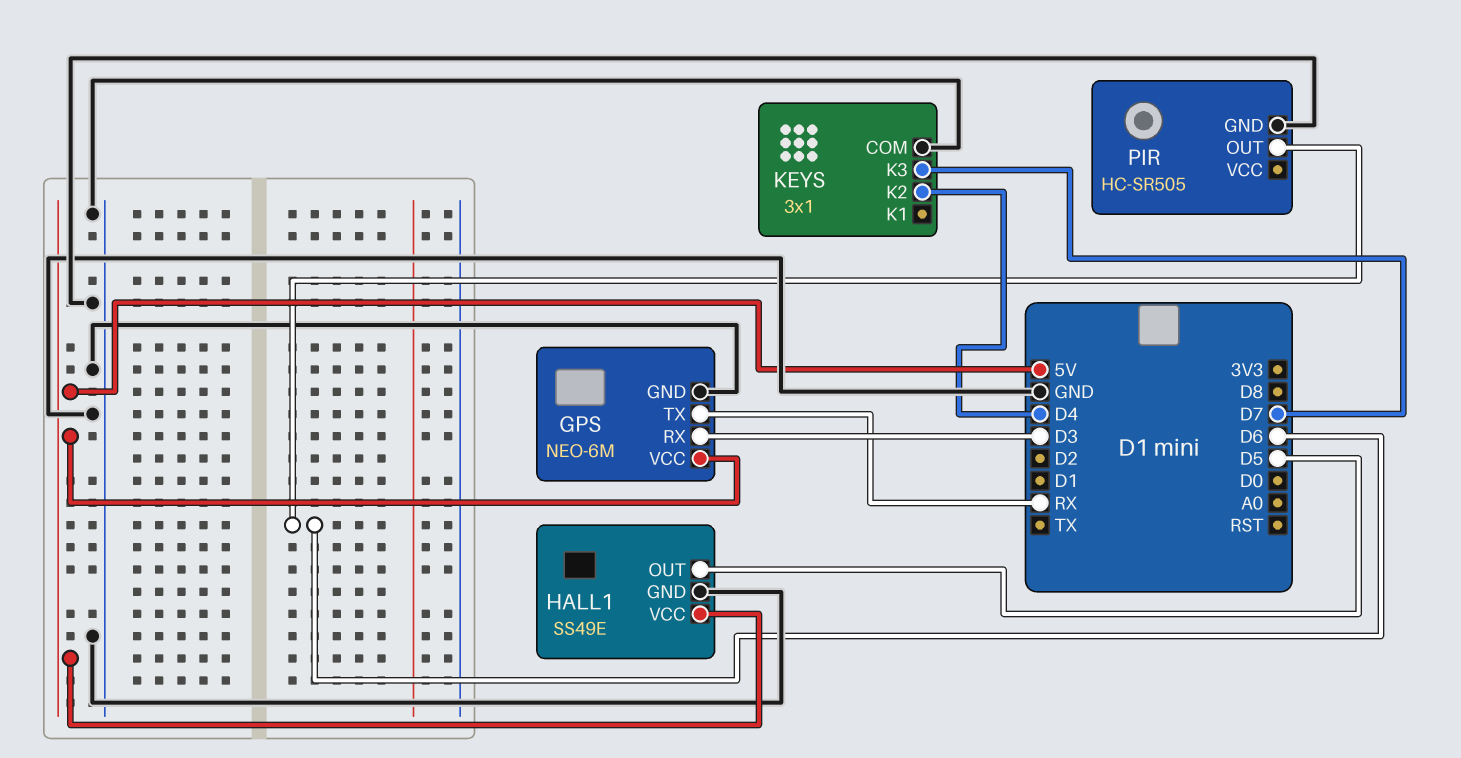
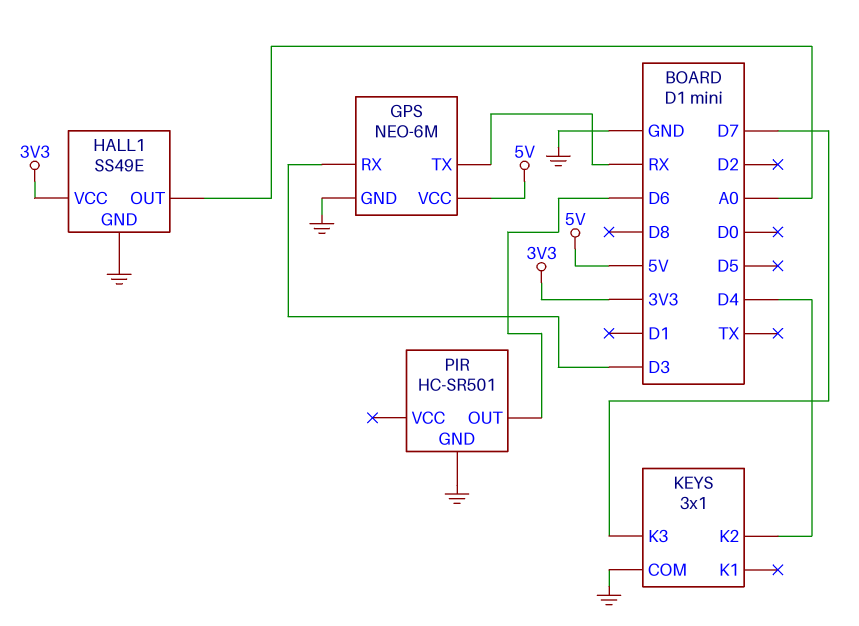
HALL1 pin OUT: D5 -> A0
HALL1 pin VCC: 5V -> 3V3
PIR: HC-SR505 -> HC-SR501

